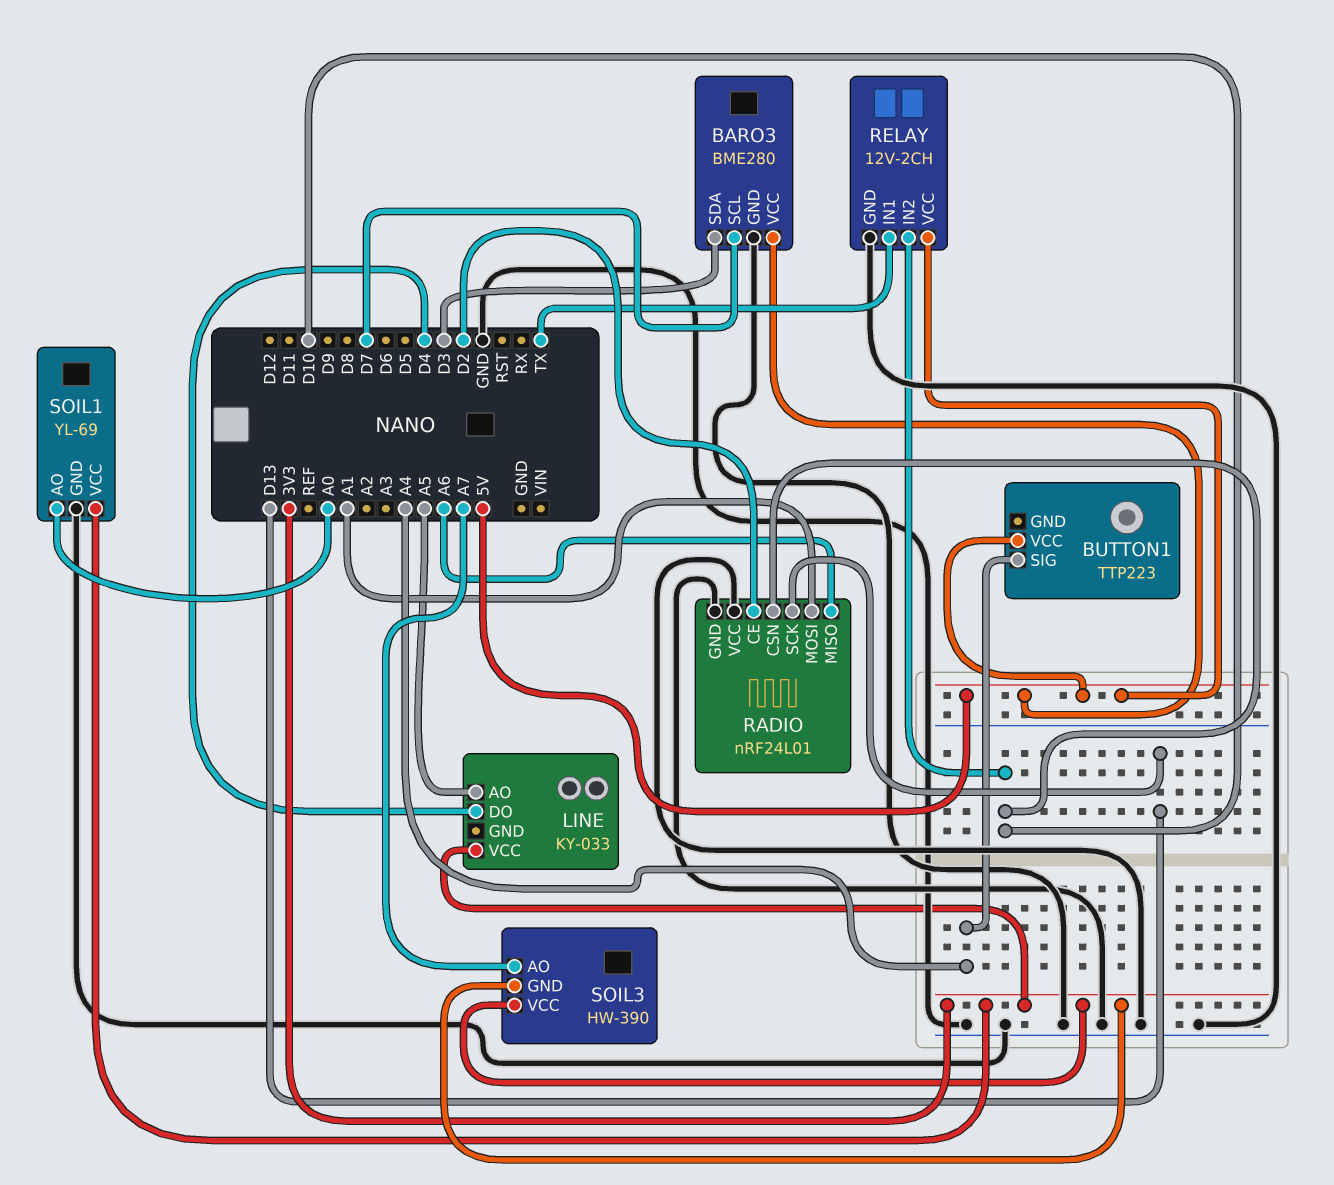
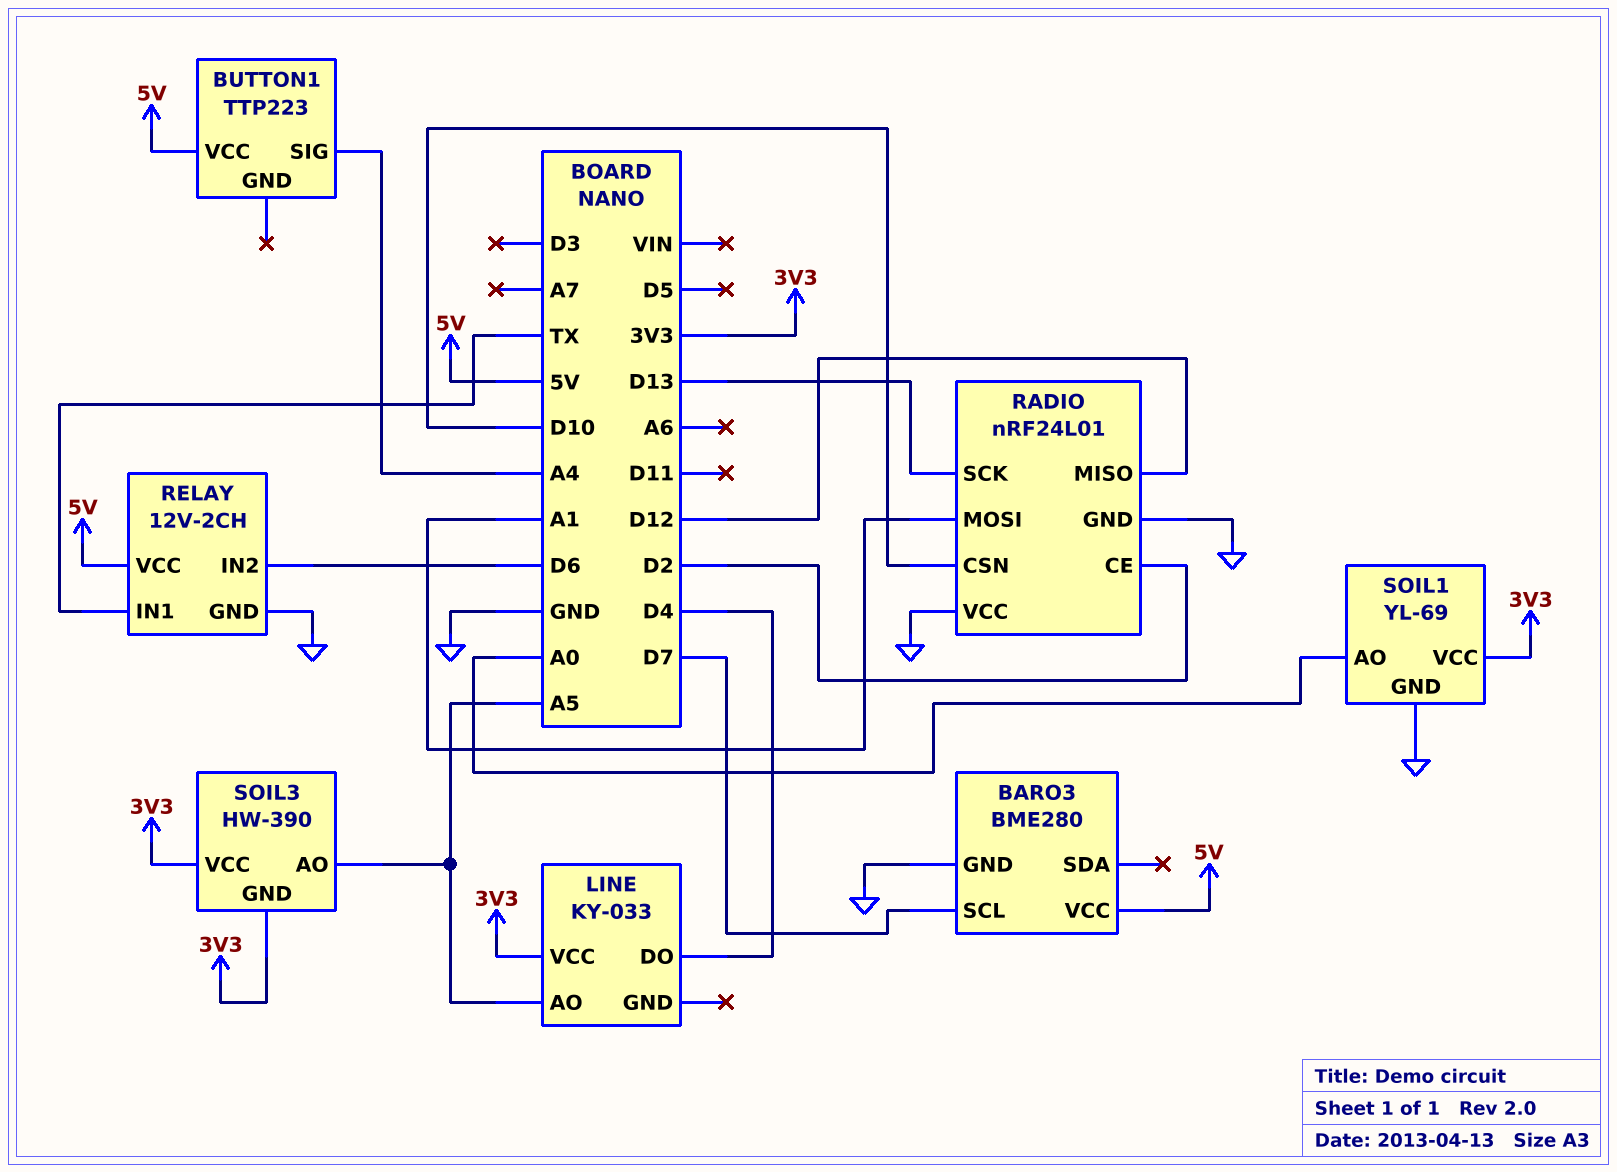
BARO3 pin SDA: D3 -> none
RADIO pin MISO: A6 -> D12
RELAY pin IN2: D10 -> D6
SOIL3 pin AO: A7 -> A5

